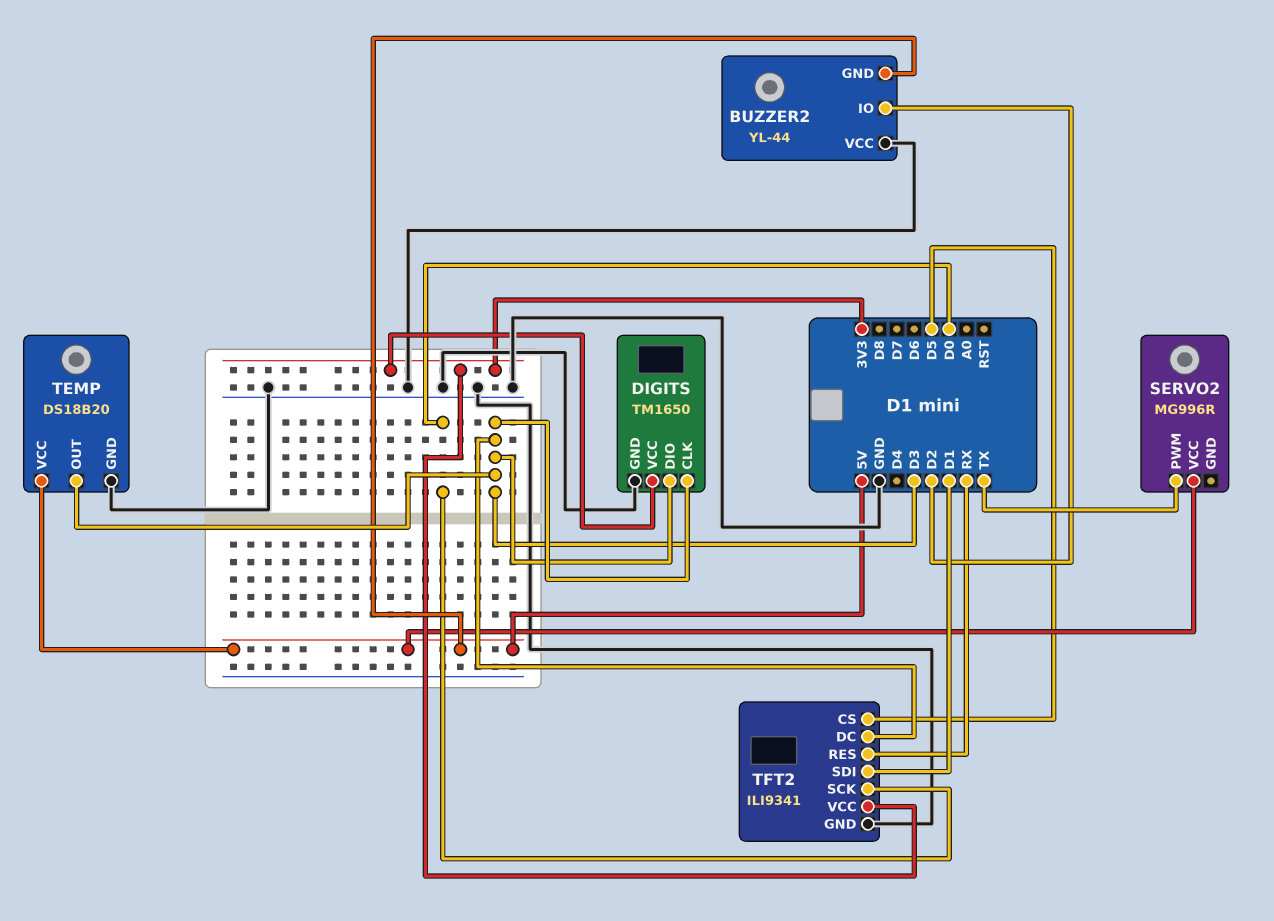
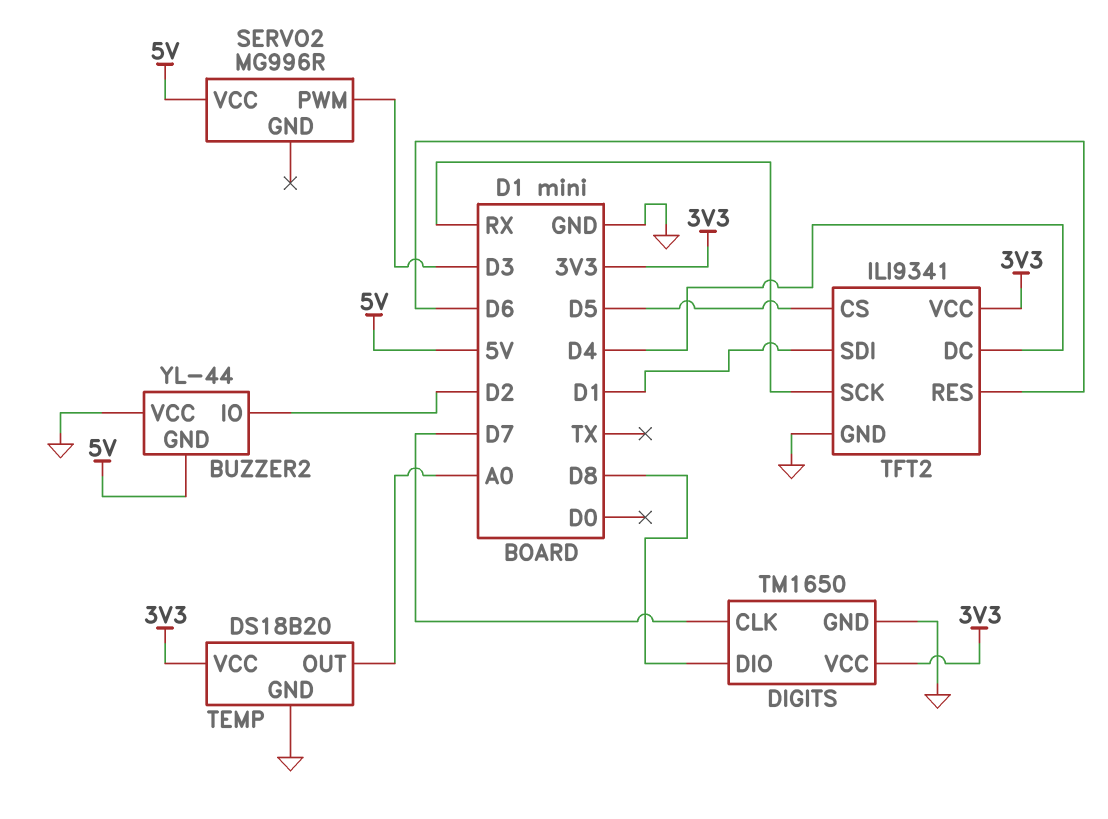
DIGITS pin CLK: D3 -> D7
DIGITS pin DIO: D3 -> D8
SERVO2 pin PWM: TX -> D3
TEMP pin OUT: D3 -> A0
TEMP pin VCC: 5V -> 3V3
TFT2 pin DC: D3 -> D4
TFT2 pin RES: RX -> D6
TFT2 pin SCK: D0 -> RX

